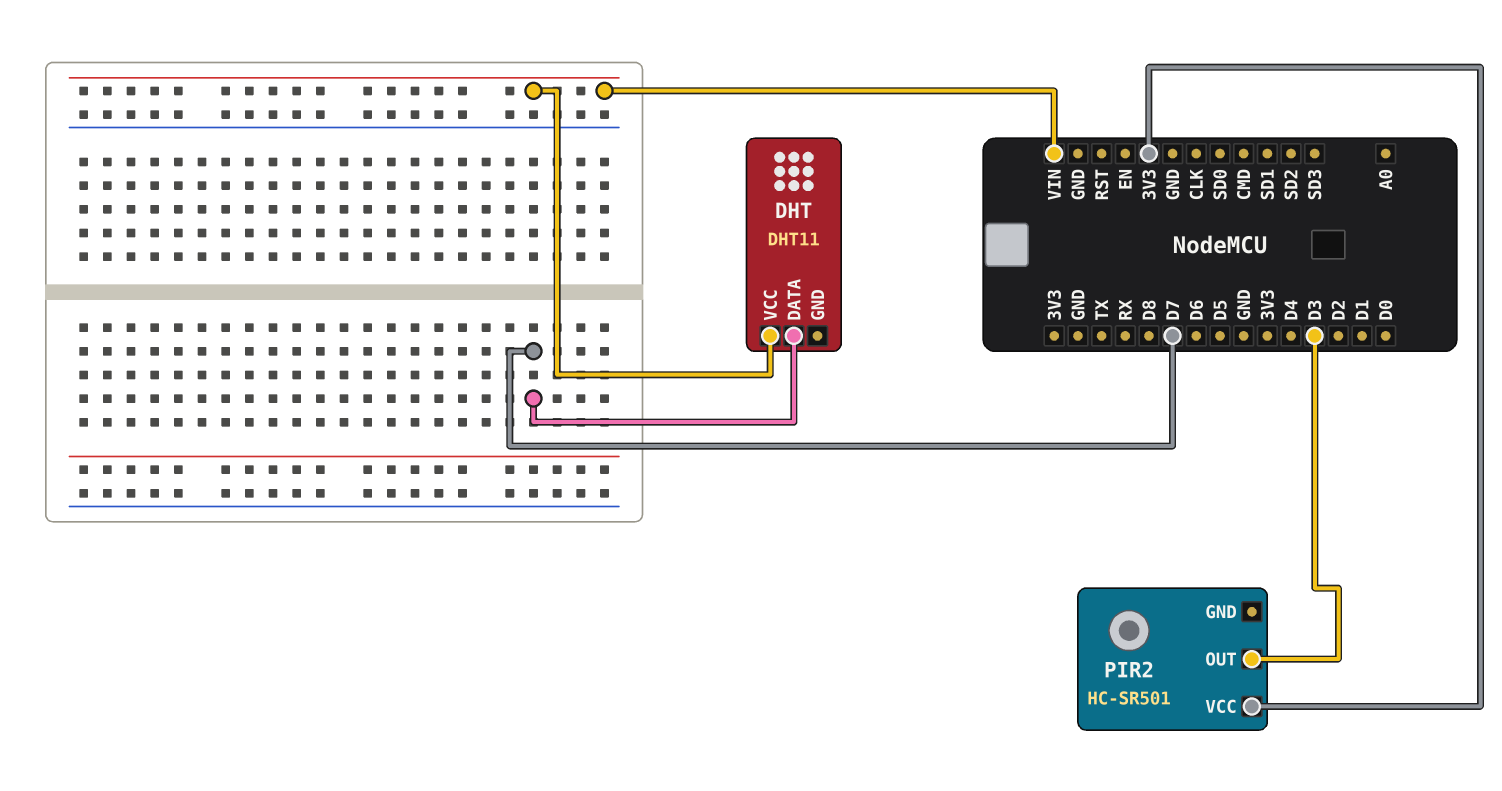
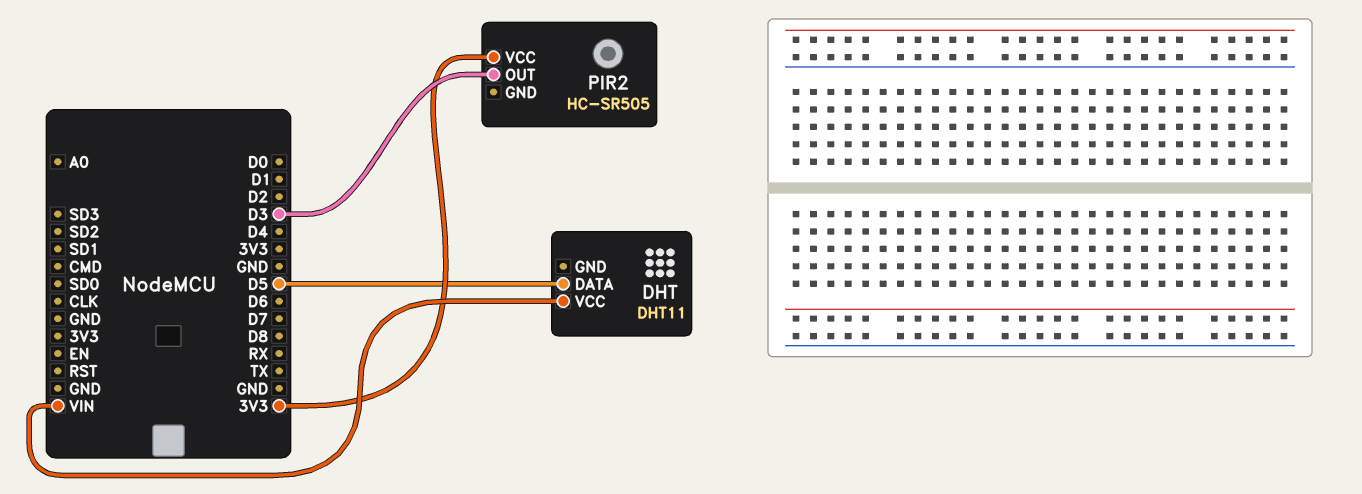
DHT pin DATA: D7 -> D5
PIR2: HC-SR501 -> HC-SR505

